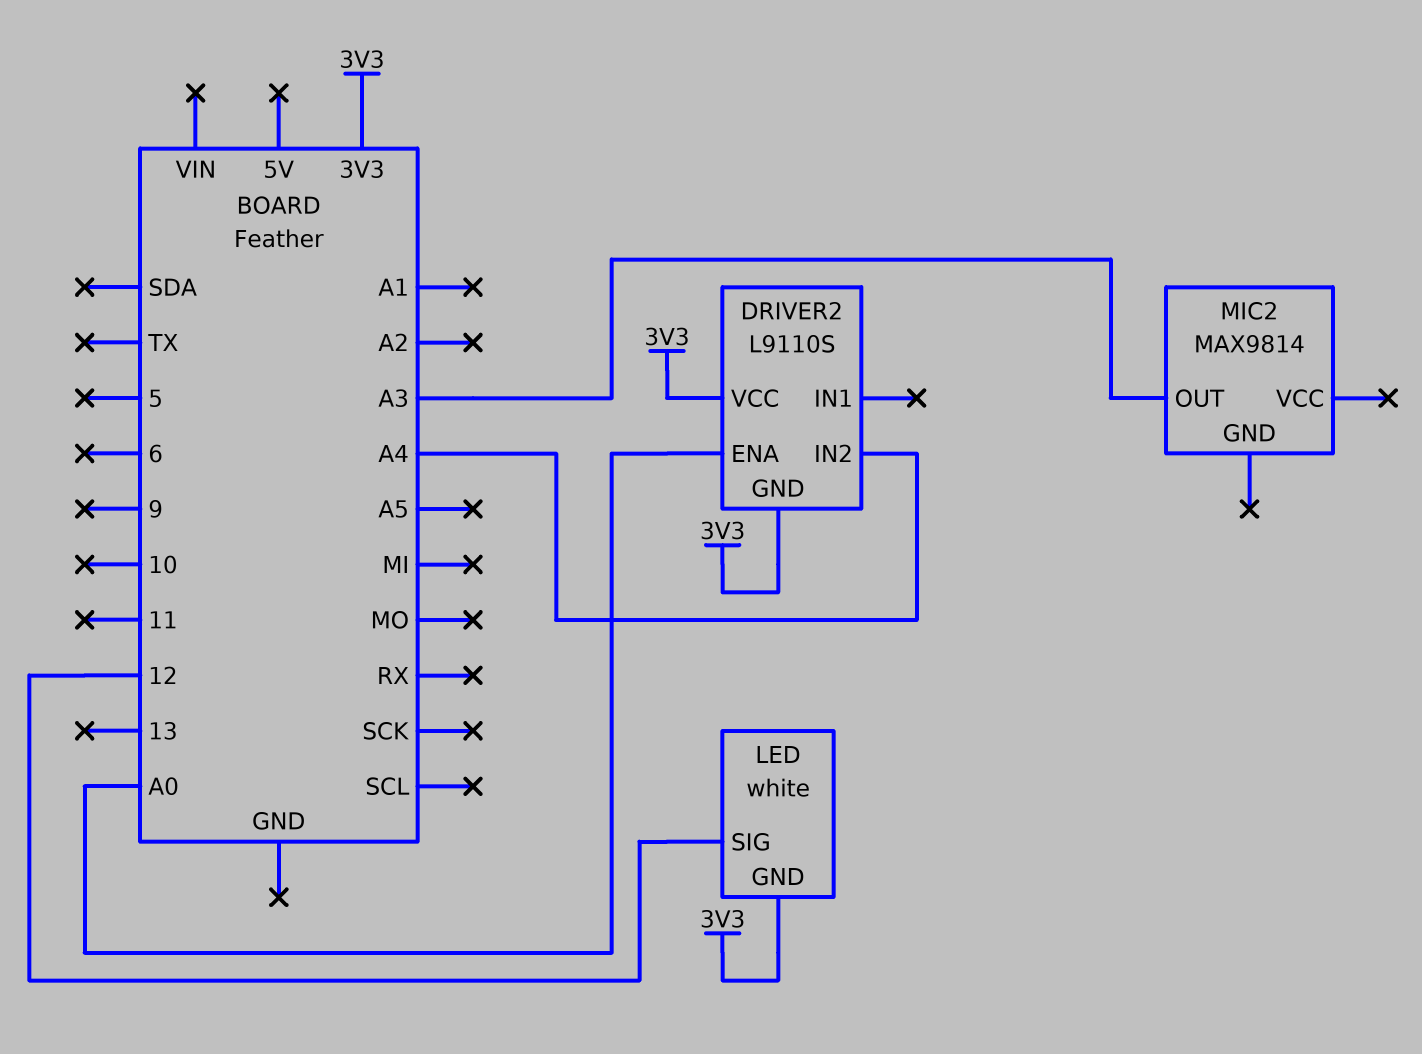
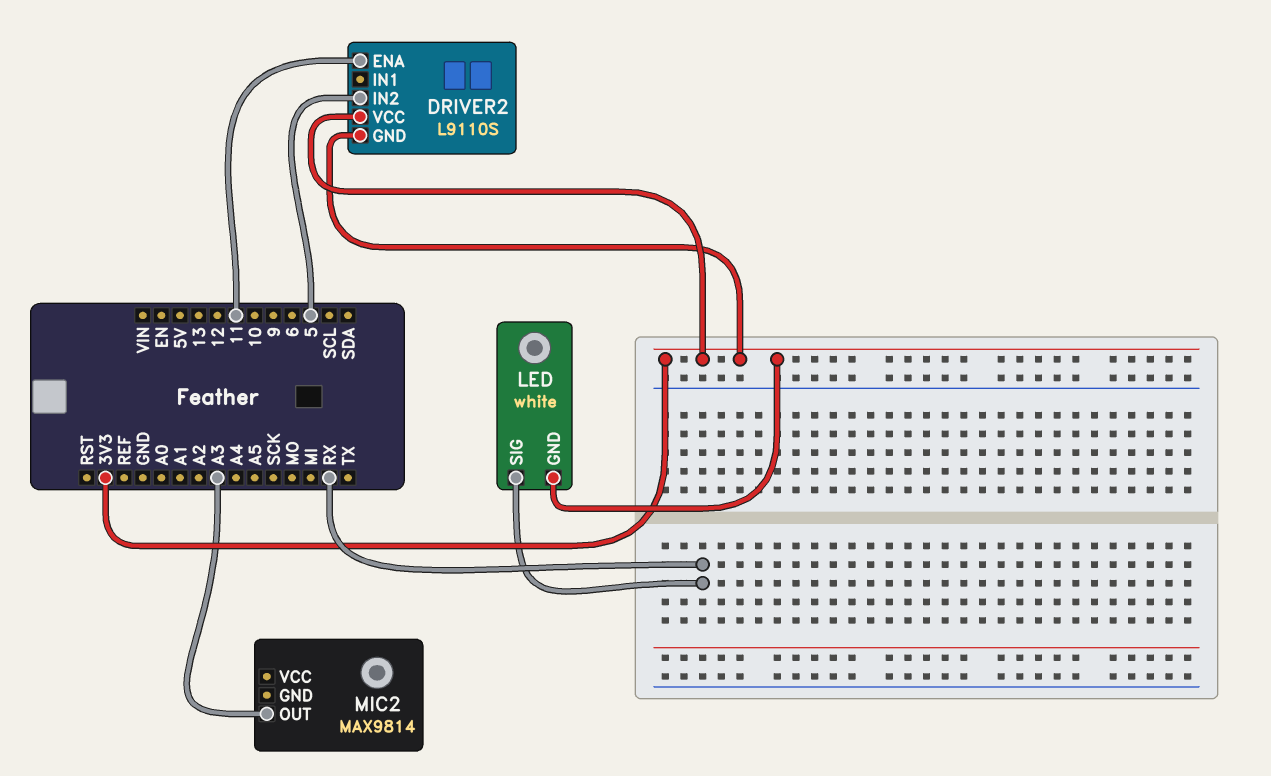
DRIVER2 pin ENA: A0 -> 11
DRIVER2 pin IN2: A4 -> 5
LED pin SIG: 12 -> RX

